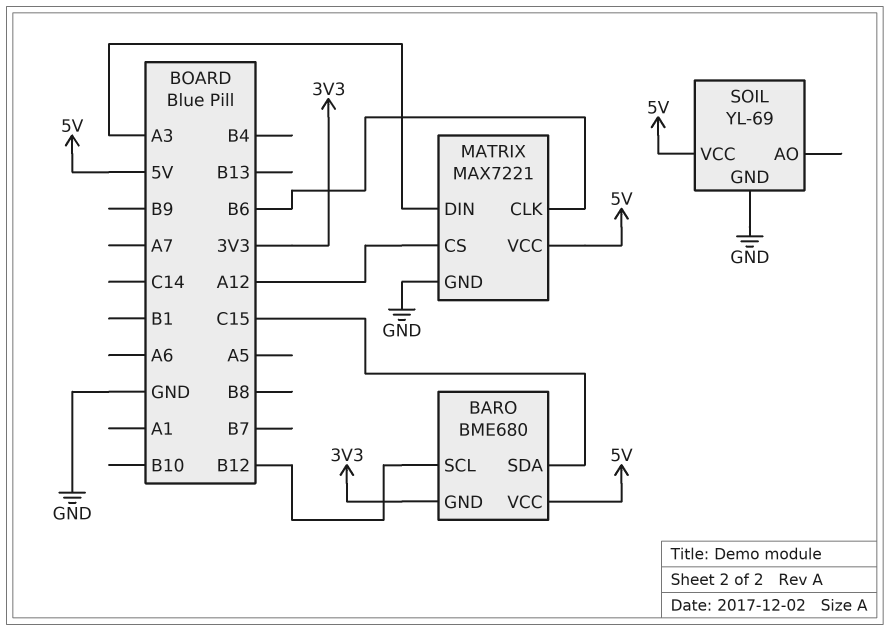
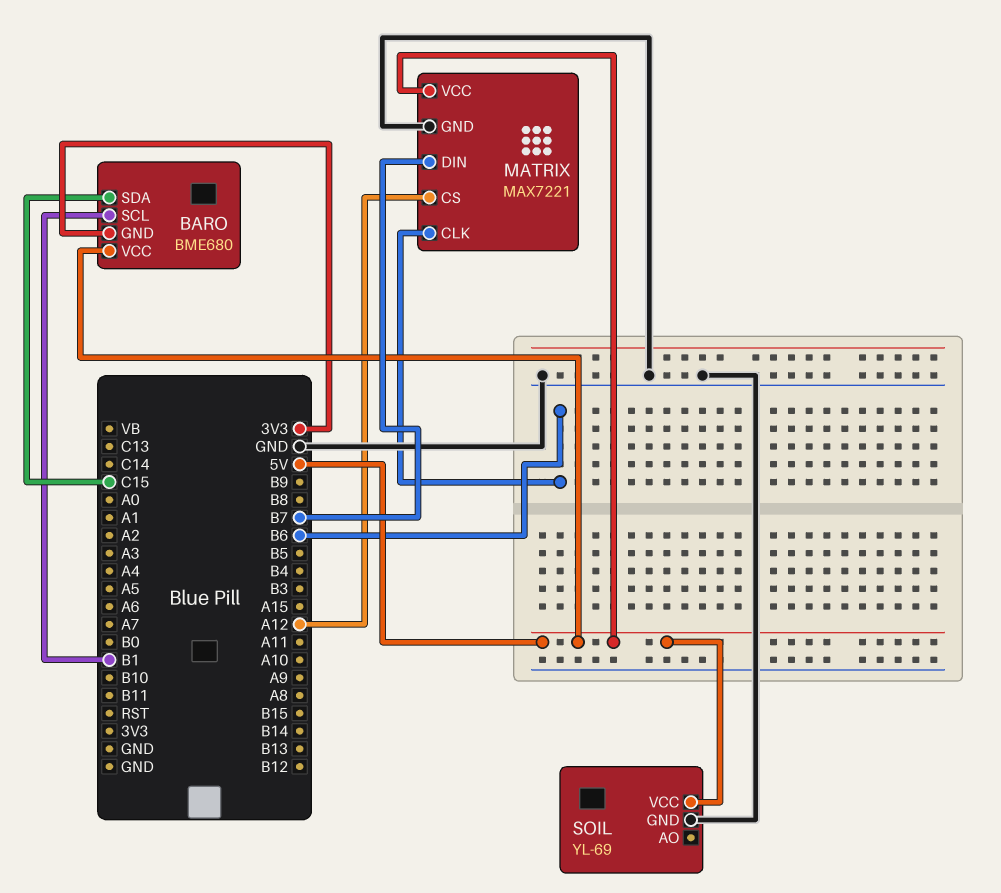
BARO pin SCL: B12 -> B1
MATRIX pin DIN: A3 -> B7

